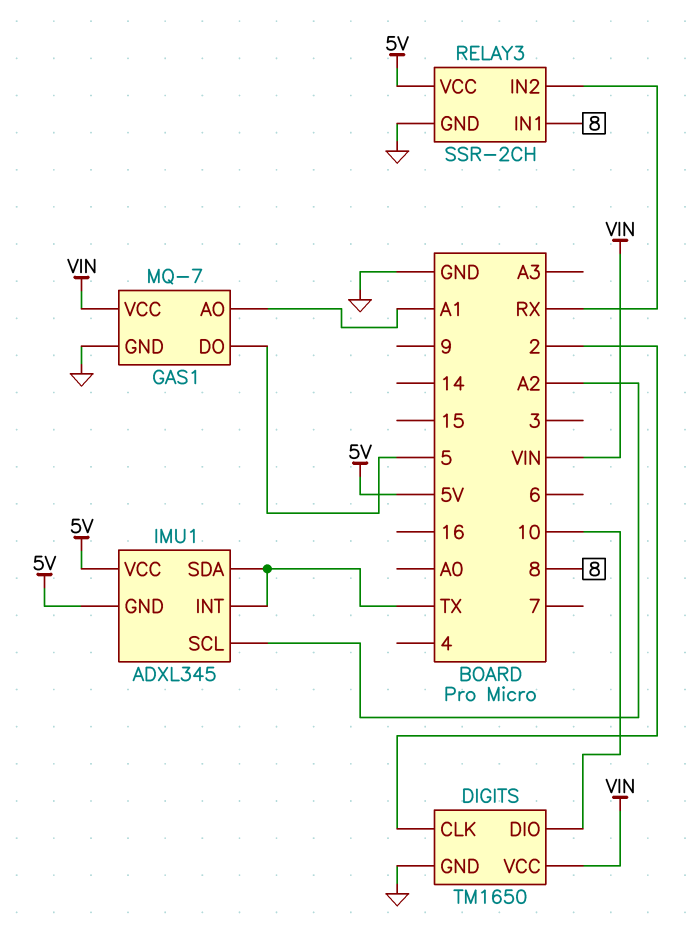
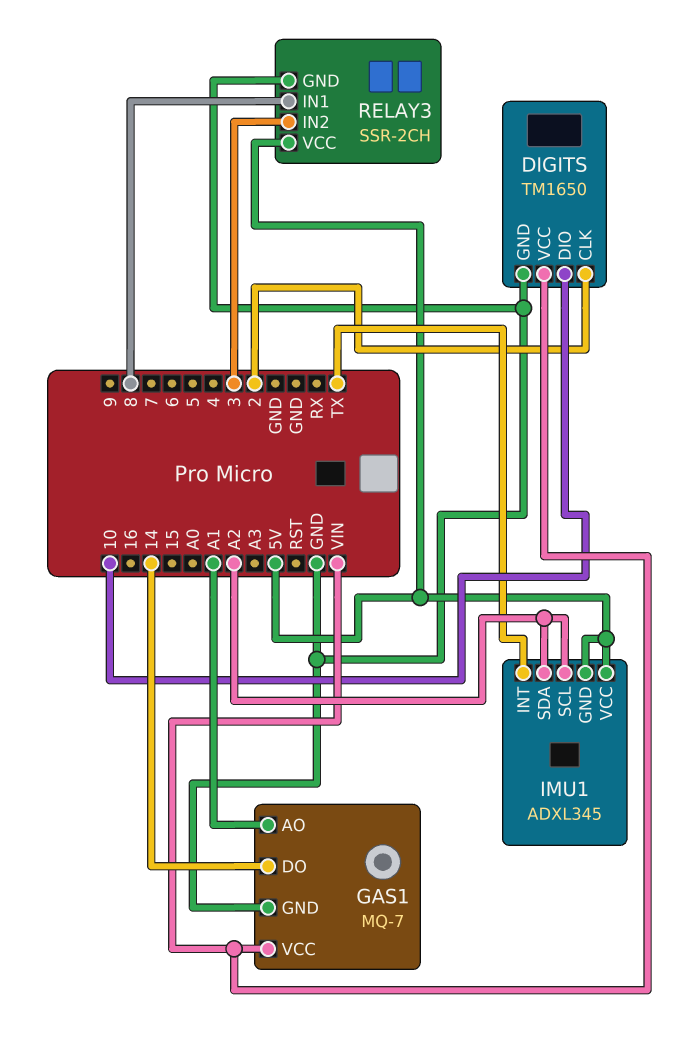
GAS1 pin DO: 5 -> 14
IMU1 pin SDA: TX -> A2
RELAY3 pin IN2: RX -> 3

